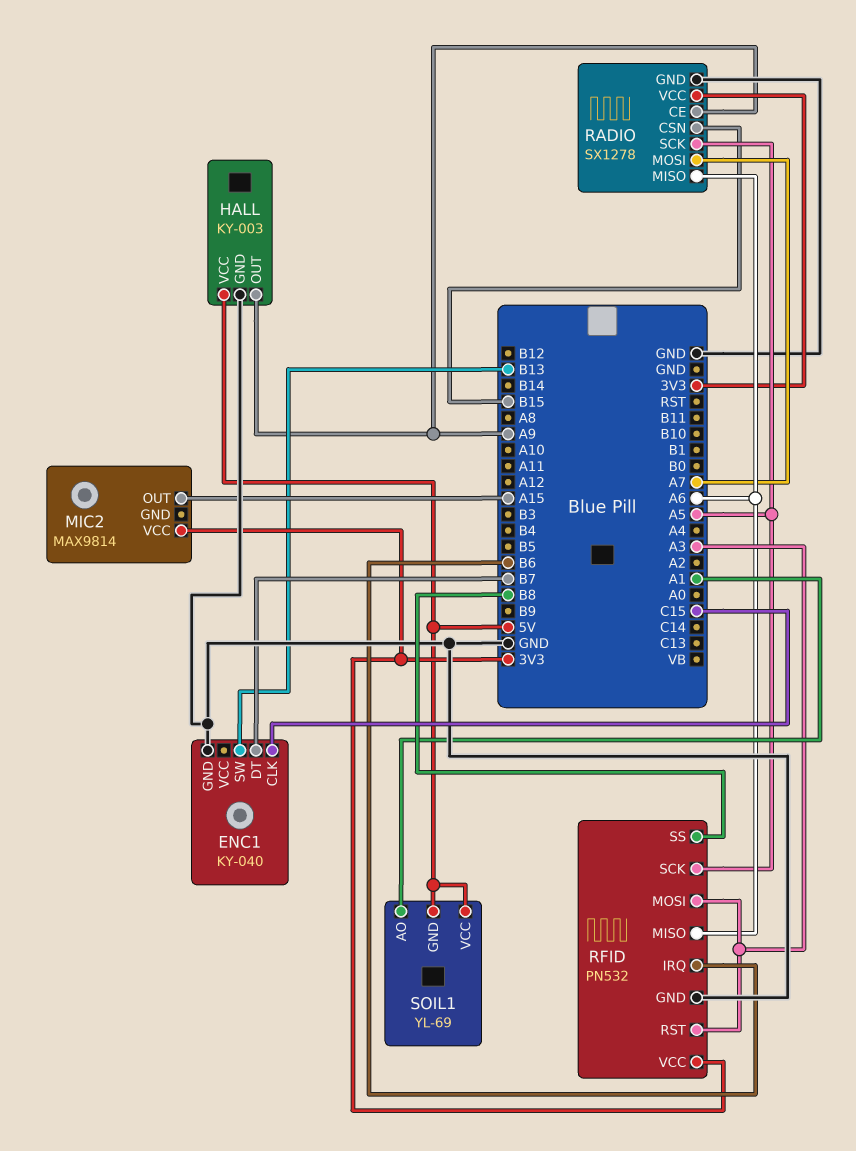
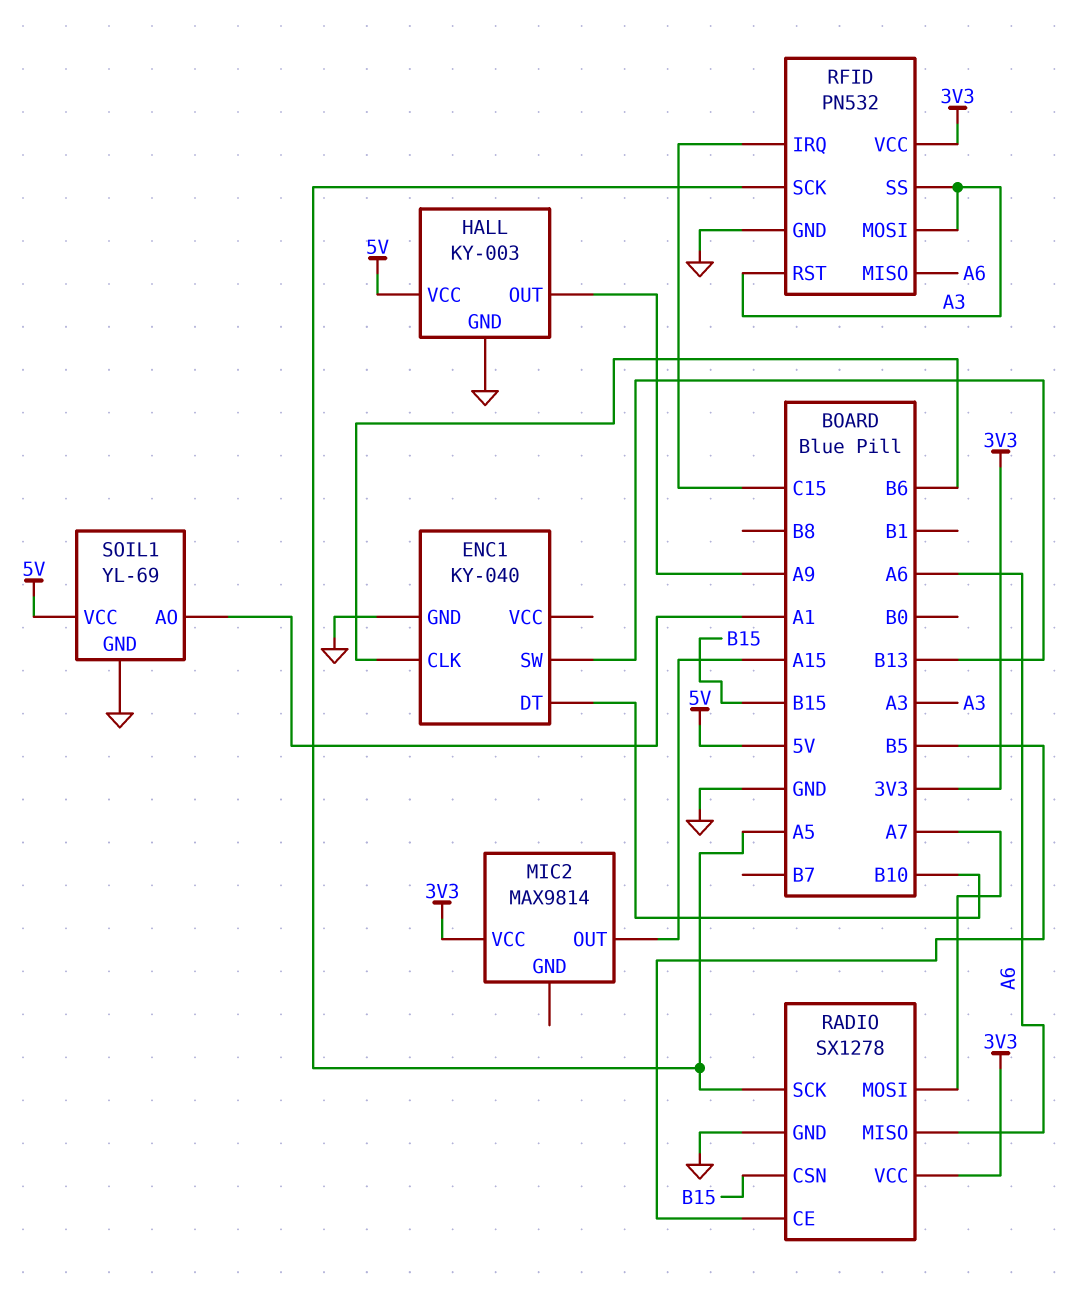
ENC1 pin CLK: C15 -> B6
ENC1 pin DT: B7 -> B10
RADIO pin CE: A9 -> B5
RFID pin IRQ: B6 -> C15
RFID pin SS: B8 -> A3
SOIL1 pin GND: 5V -> GND

